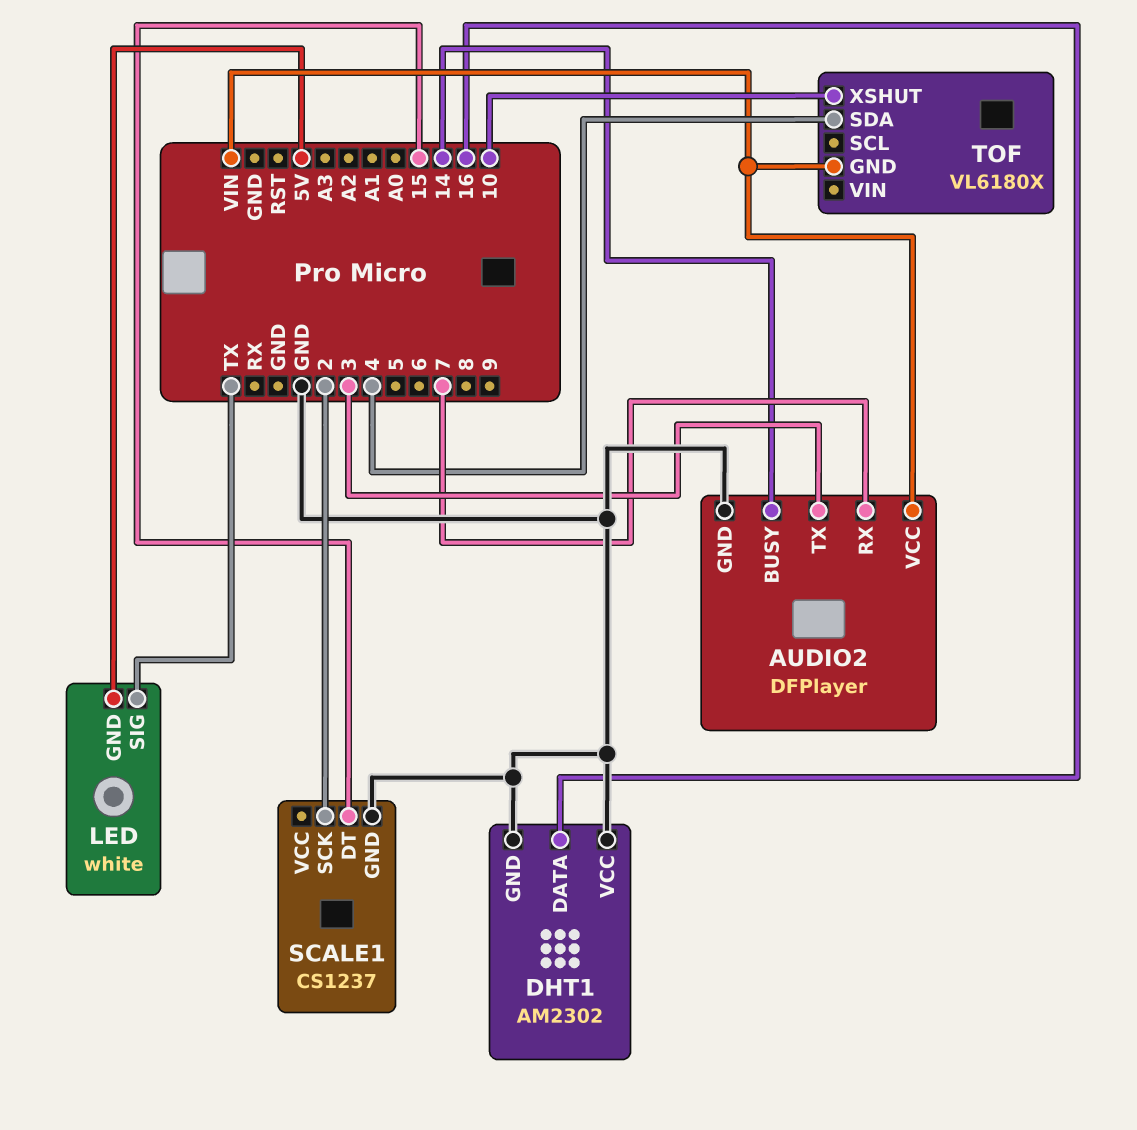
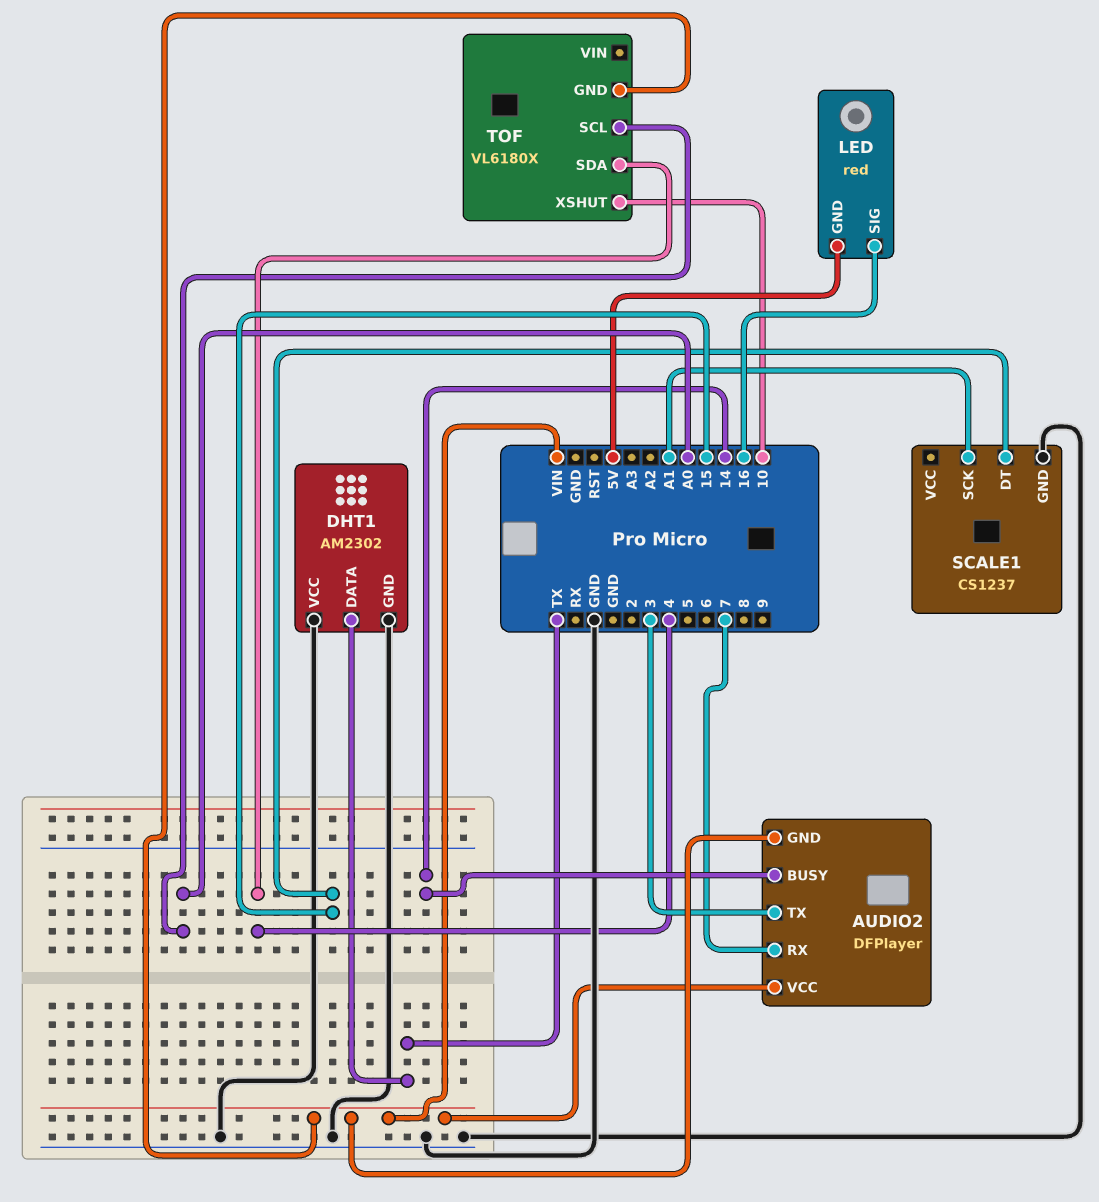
AUDIO2 pin GND: GND -> VIN
DHT1 pin DATA: 16 -> TX
LED: white -> red
LED pin SIG: TX -> 16
SCALE1 pin SCK: 2 -> A1
TOF pin SCL: none -> A0

